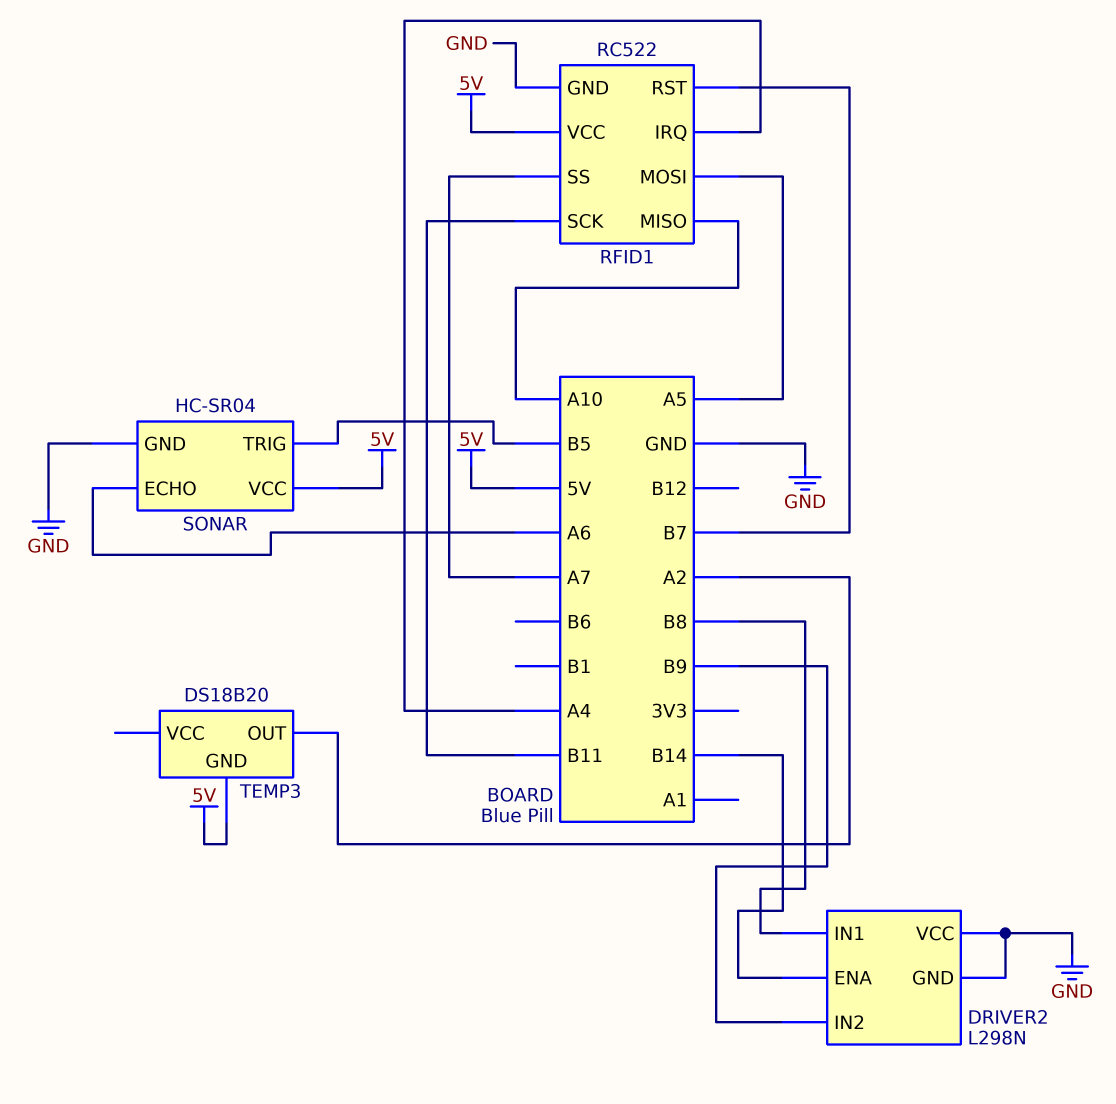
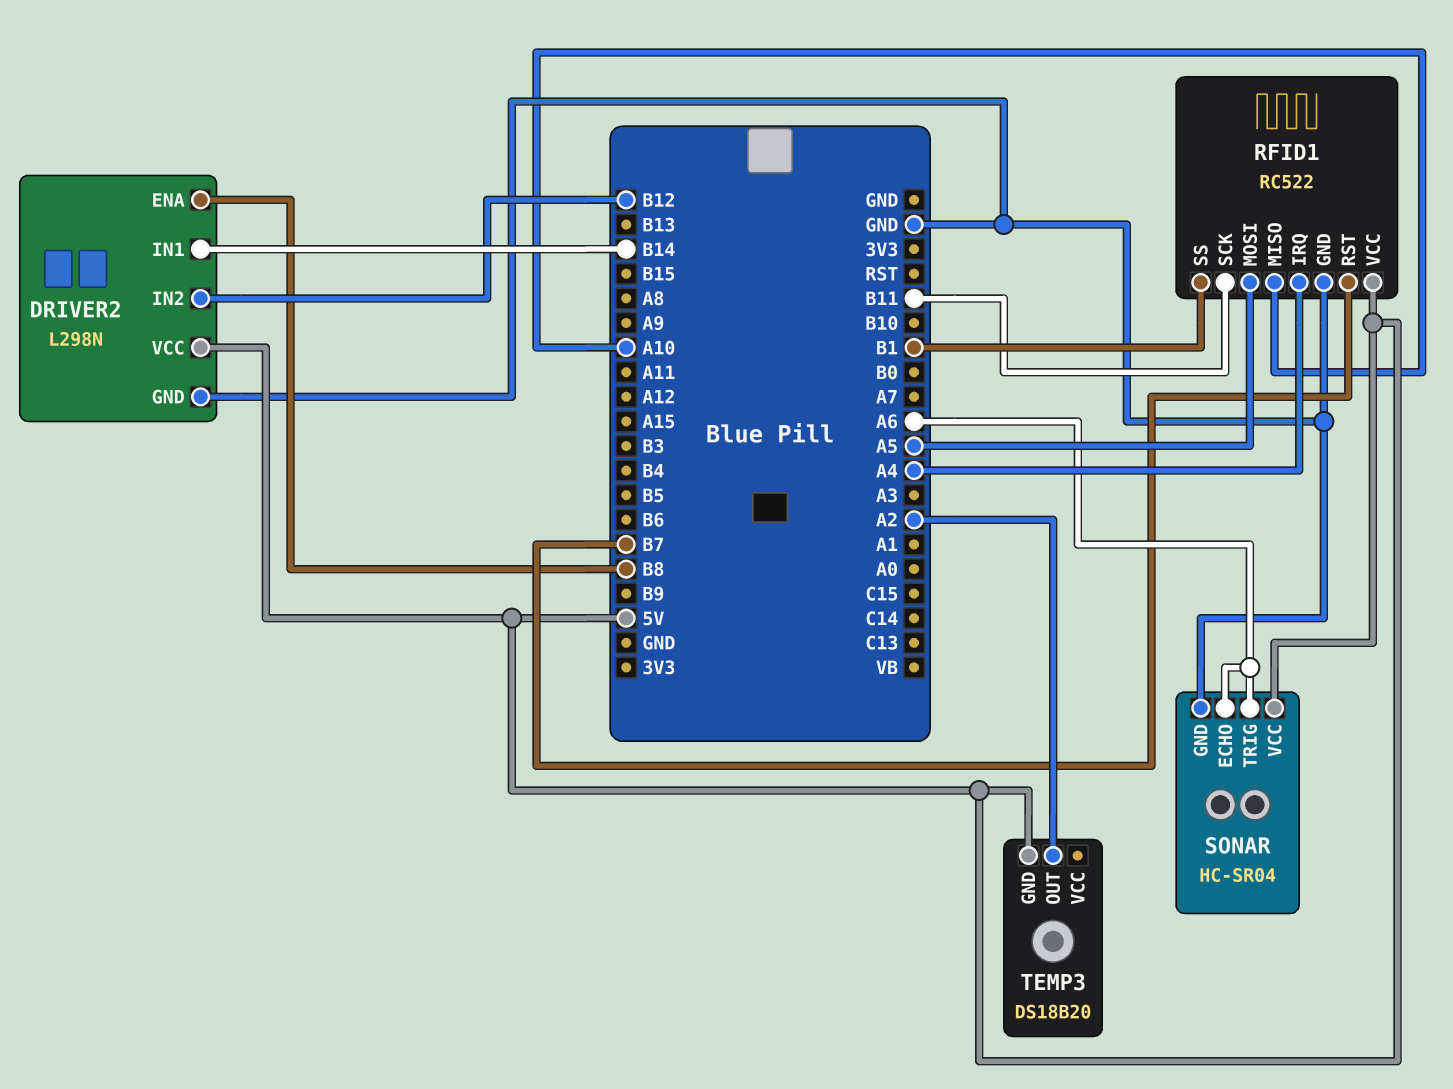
DRIVER2 pin ENA: B14 -> B8
DRIVER2 pin IN1: B8 -> B14
DRIVER2 pin IN2: B9 -> B12
DRIVER2 pin VCC: GND -> 5V
RFID1 pin SS: A7 -> B1
SONAR pin TRIG: B5 -> A6

